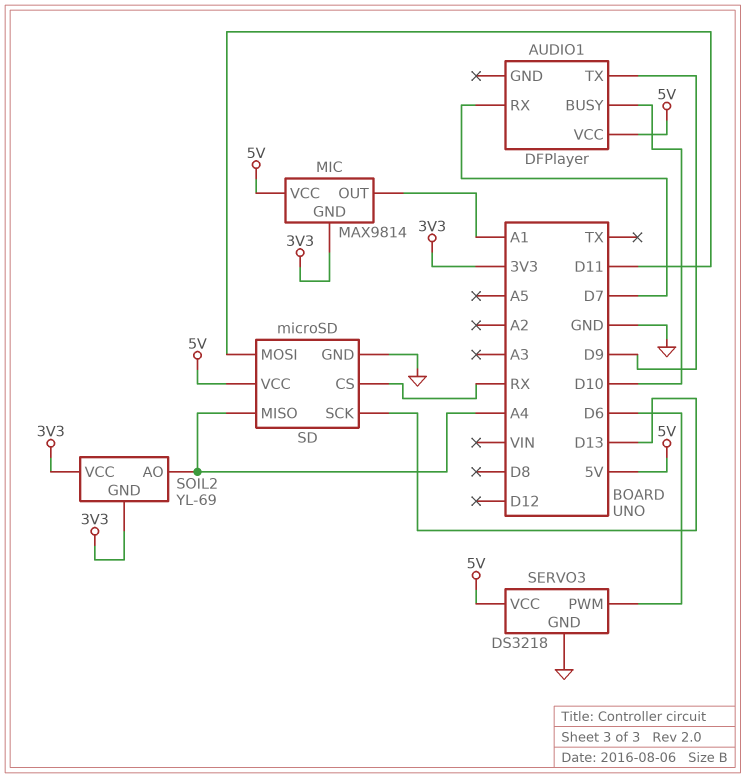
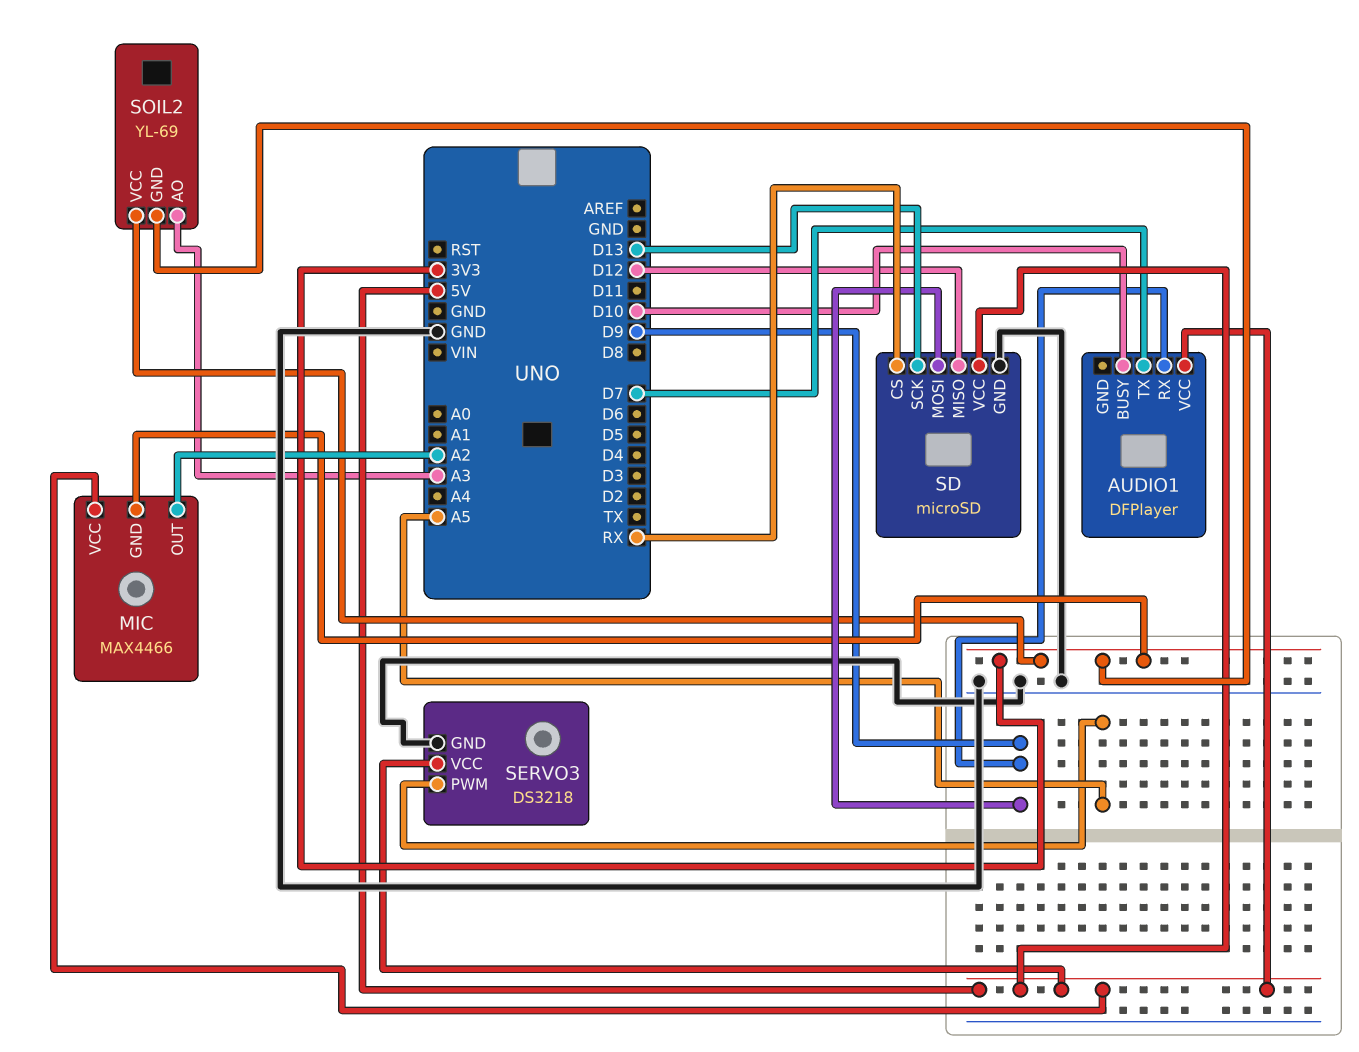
AUDIO1 pin RX: D7 -> D9
AUDIO1 pin TX: D9 -> D7
MIC: MAX9814 -> MAX4466
MIC pin OUT: A1 -> A2
SD pin MISO: A4 -> D12
SD pin MOSI: D11 -> D9
SERVO3 pin PWM: D6 -> A5
SOIL2 pin AO: A4 -> A3

